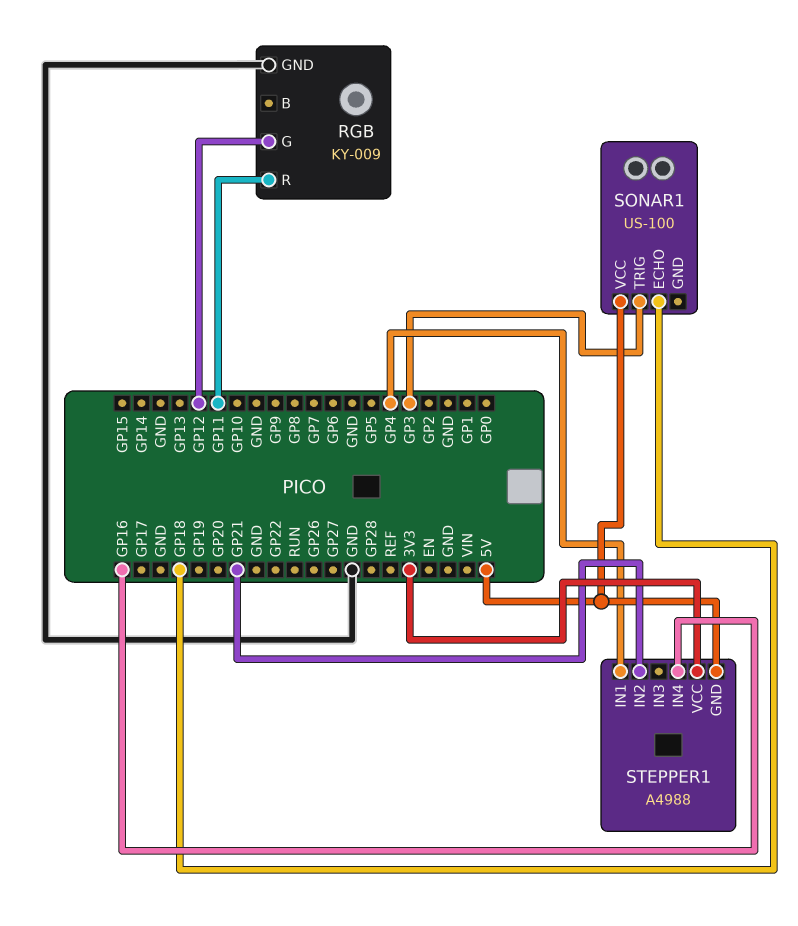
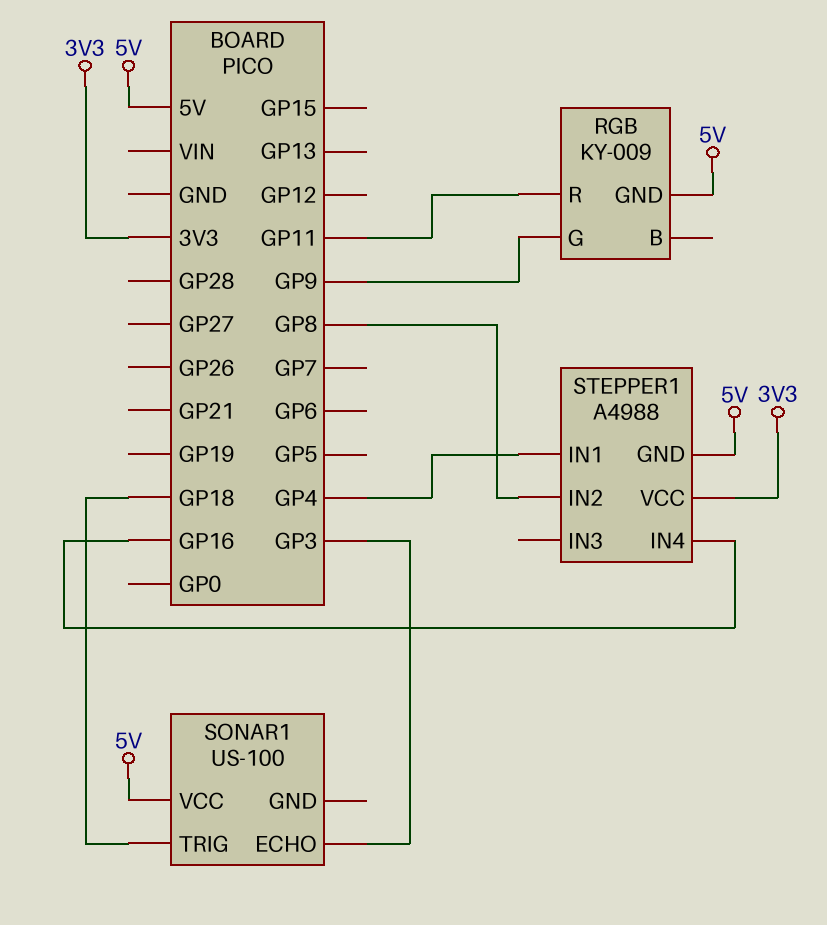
RGB pin G: GP12 -> GP9
RGB pin GND: GND -> 5V
SONAR1 pin ECHO: GP18 -> GP3
SONAR1 pin TRIG: GP3 -> GP18
STEPPER1 pin IN2: GP21 -> GP8

